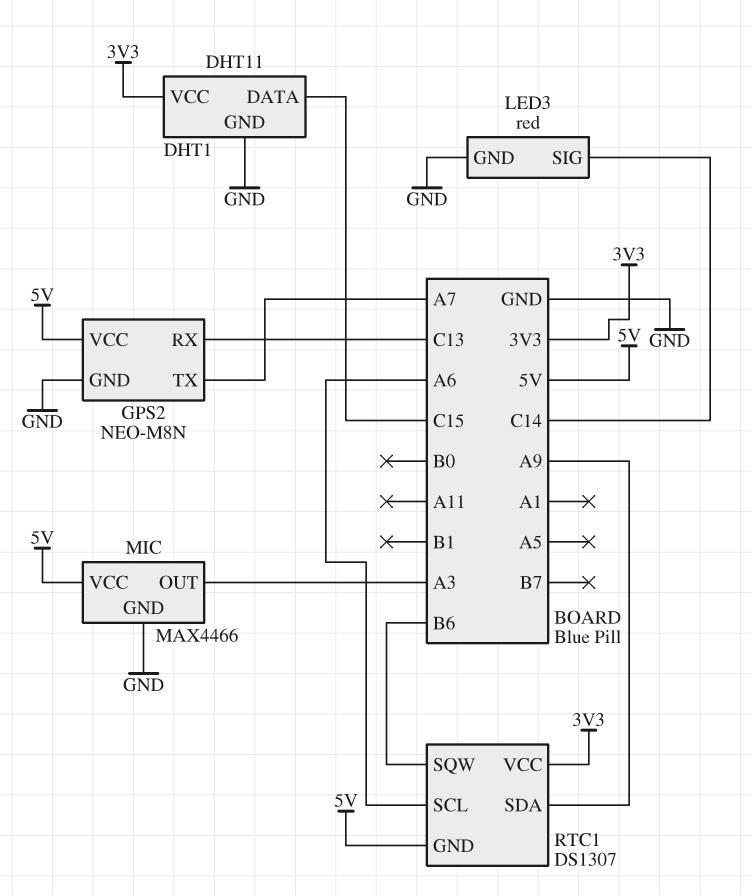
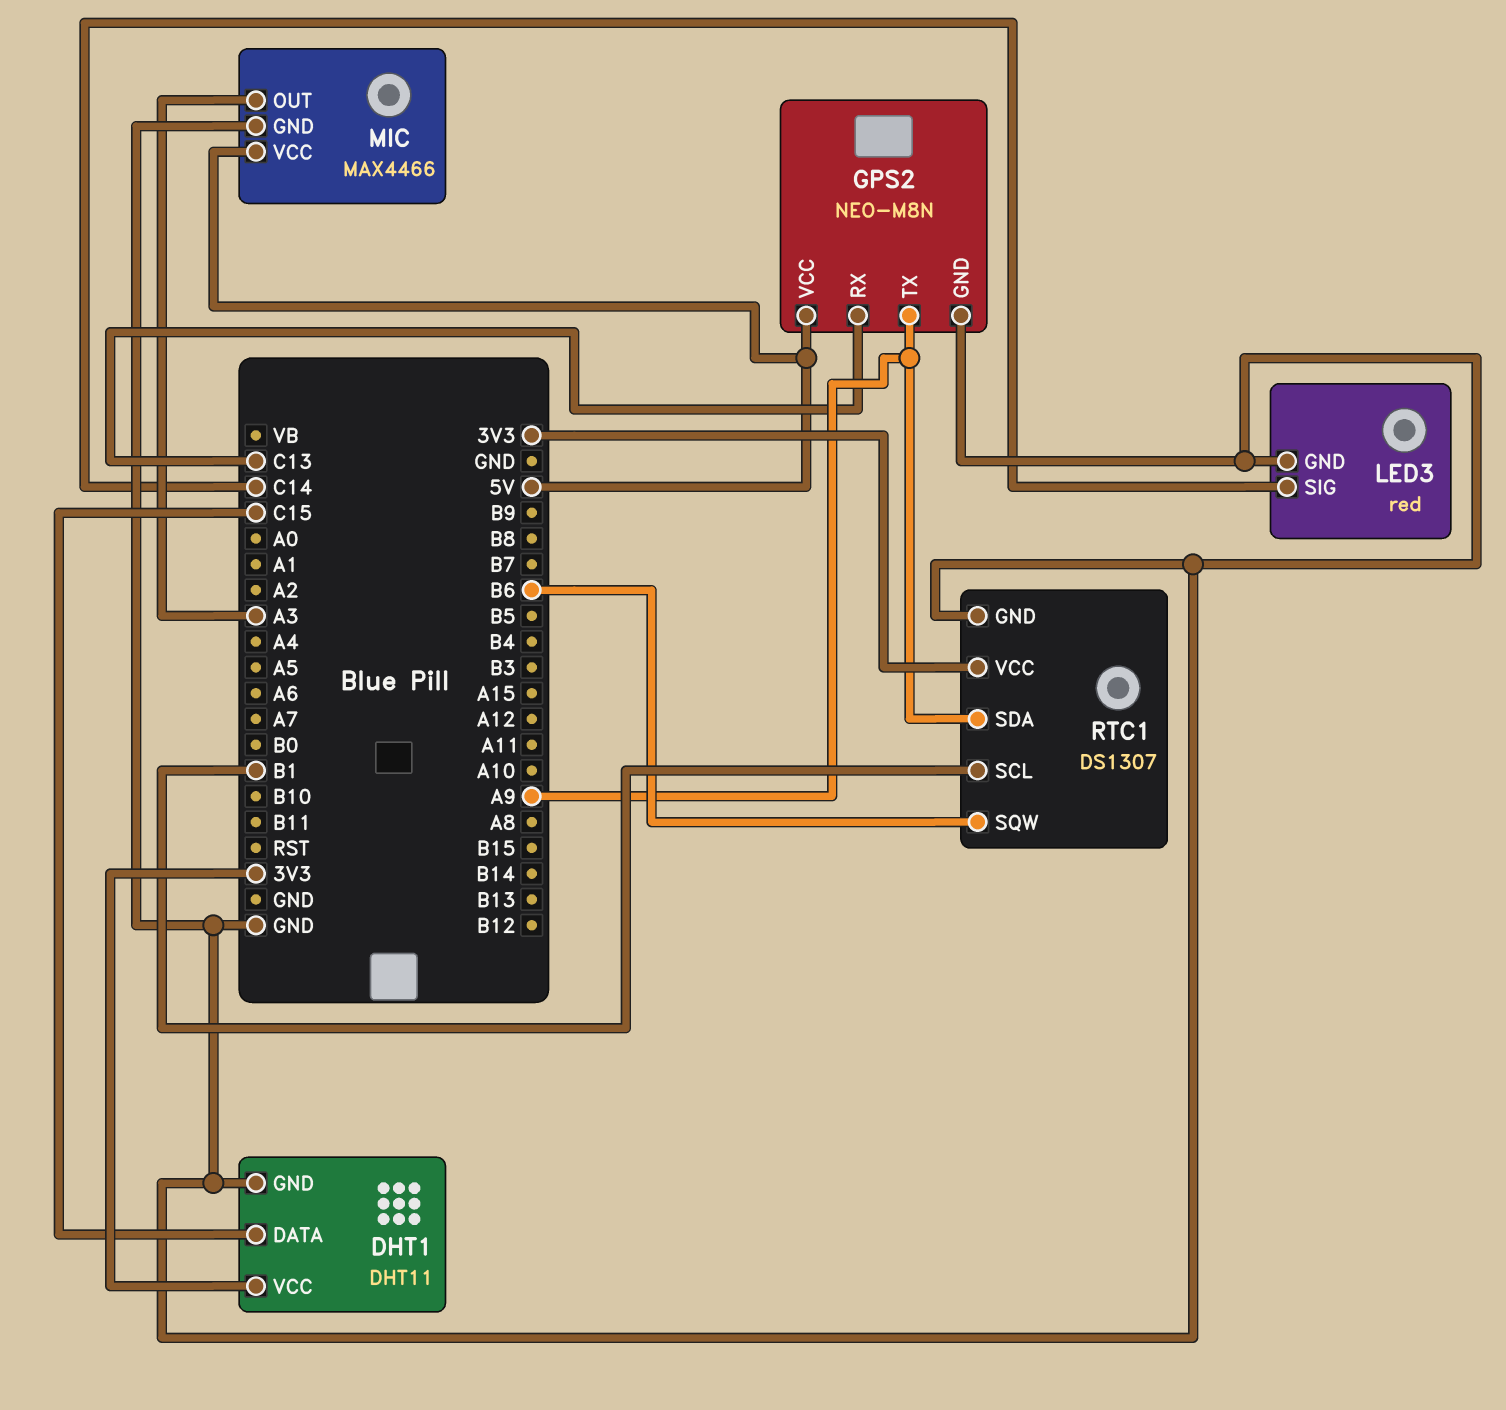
GPS2 pin TX: A7 -> A9
RTC1 pin GND: 5V -> GND
RTC1 pin SCL: A6 -> B1

